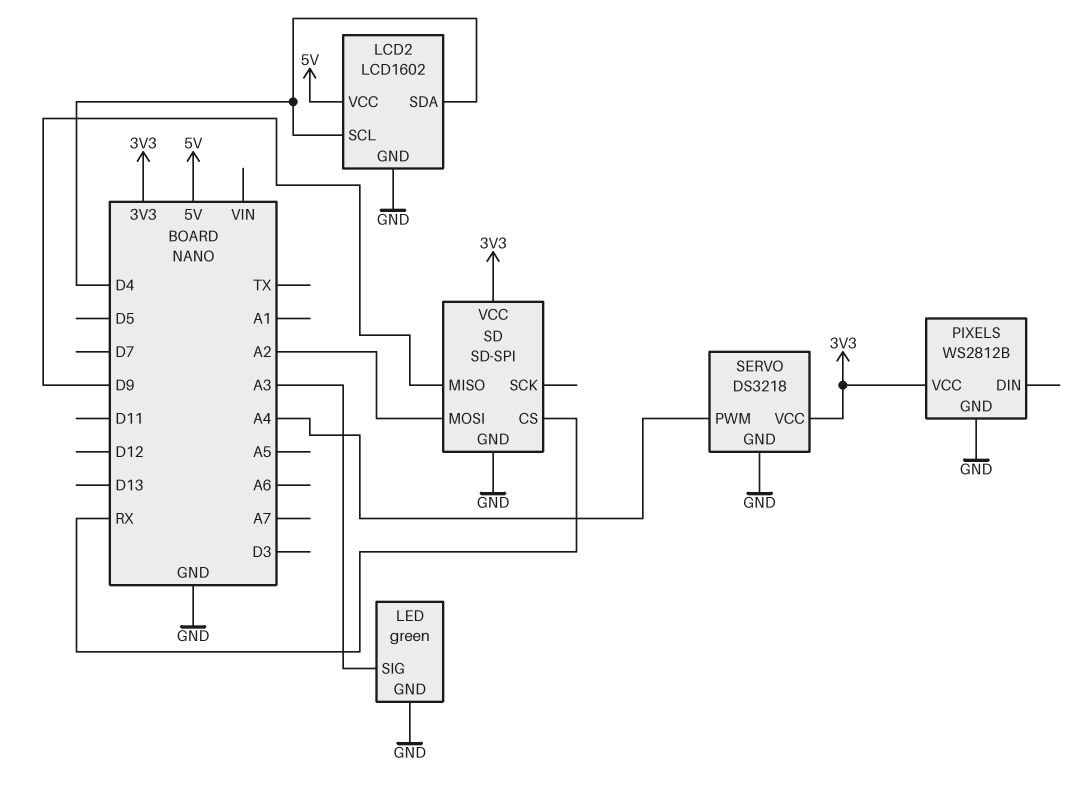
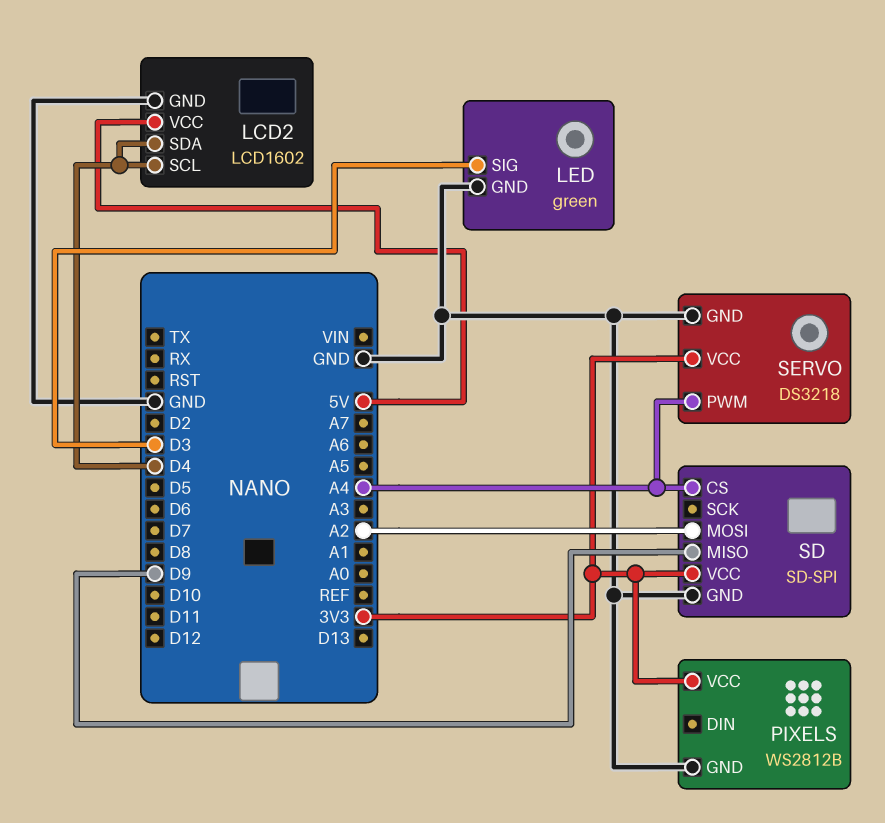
LED pin SIG: A3 -> D3
SD pin CS: RX -> A4

